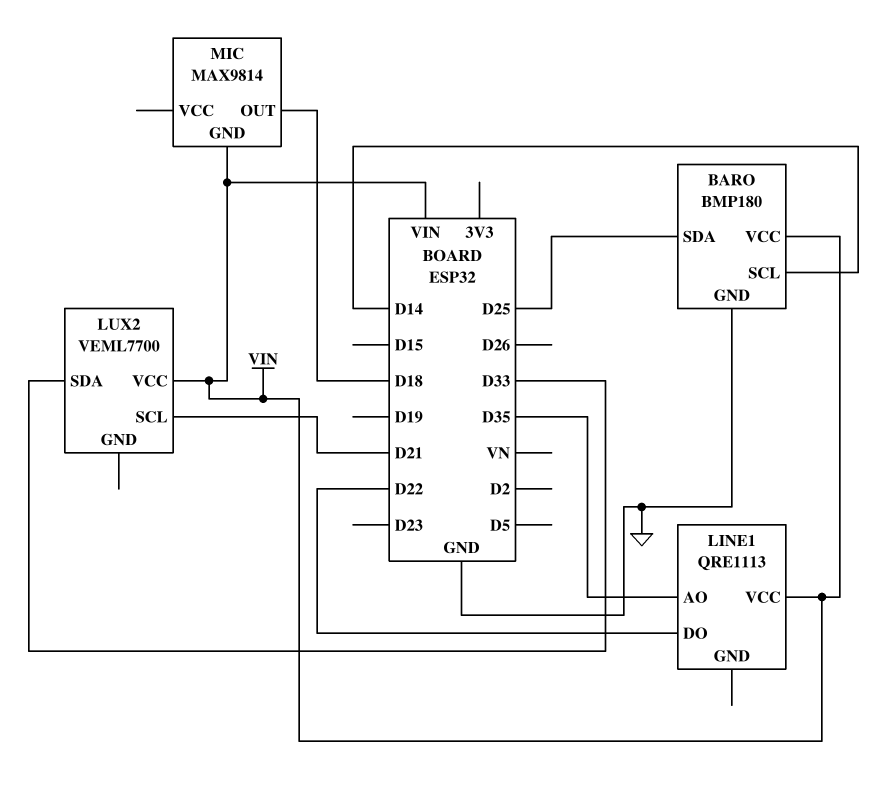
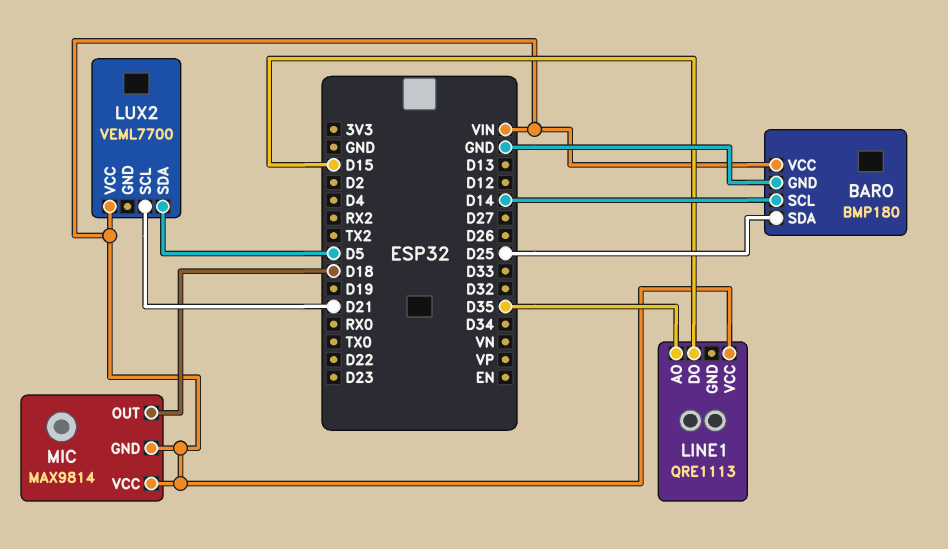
LINE1 pin DO: D22 -> D15
LUX2 pin SDA: D33 -> D5
MIC pin VCC: none -> VIN

